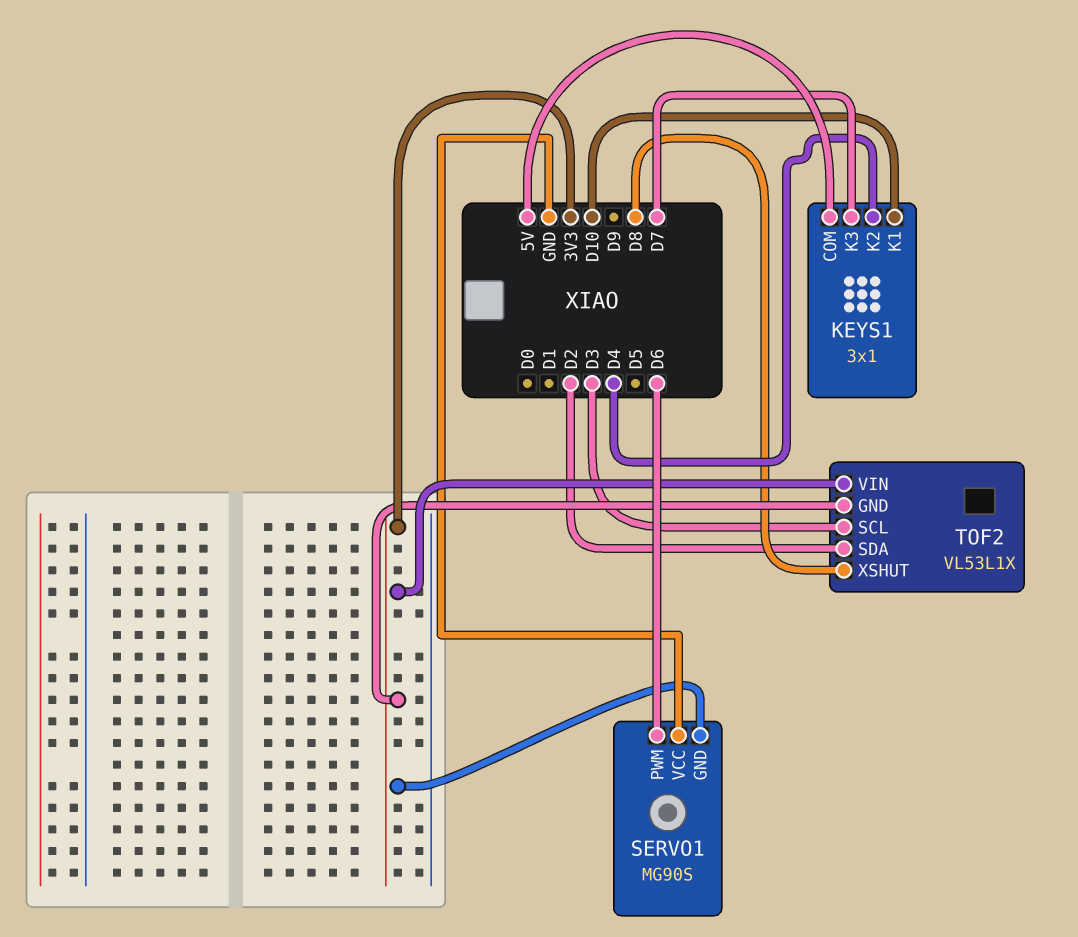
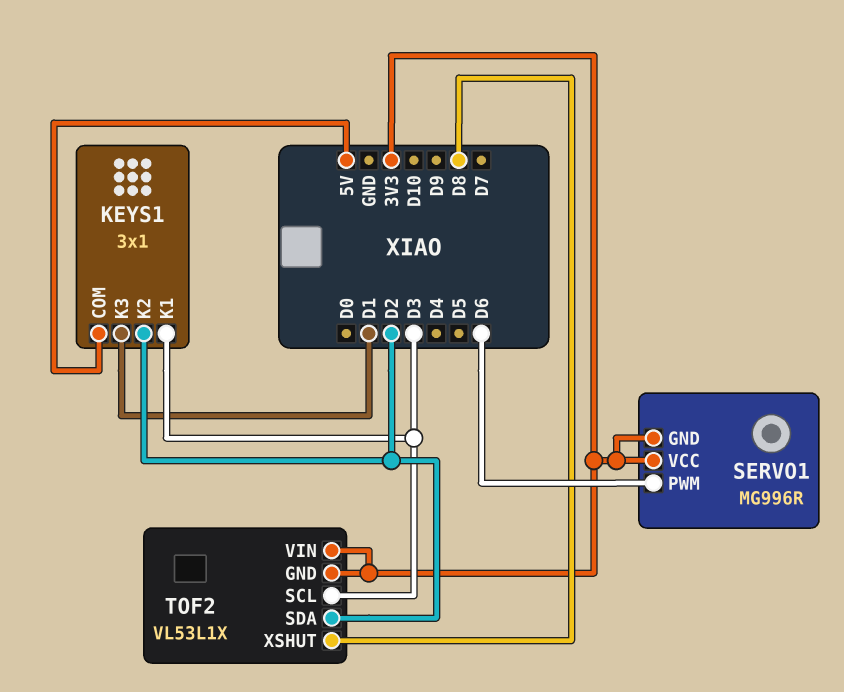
KEYS1 pin K1: D10 -> D3
KEYS1 pin K2: D4 -> D2
KEYS1 pin K3: D7 -> D1
SERVO1: MG90S -> MG996R
SERVO1 pin VCC: GND -> 3V3

